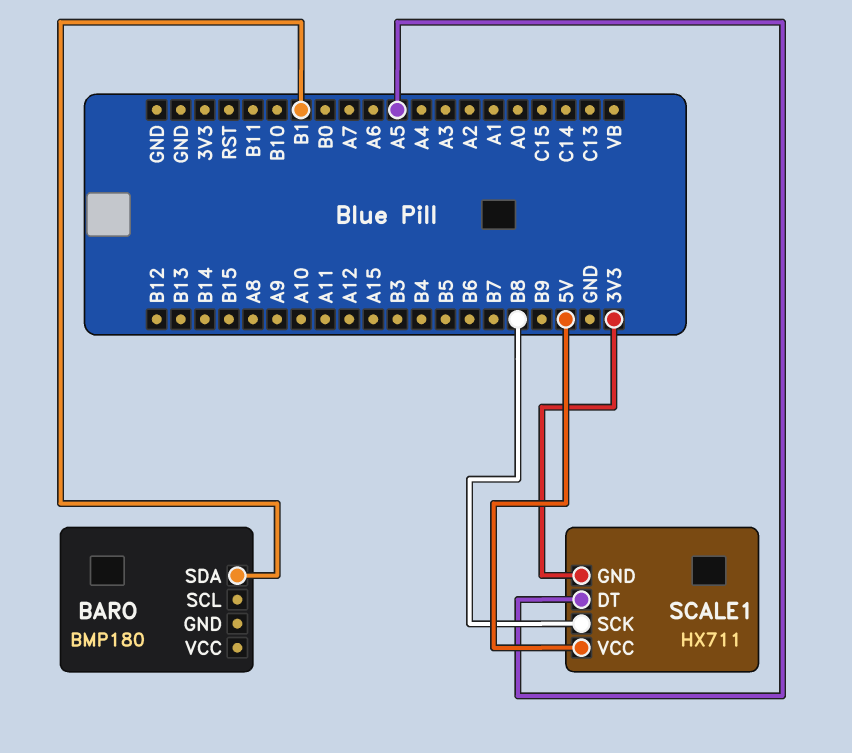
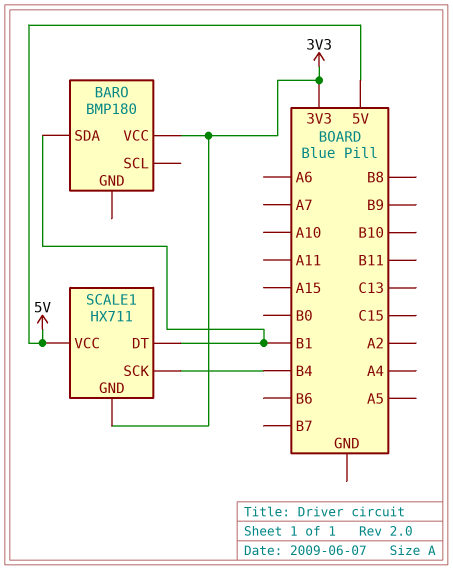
BARO pin VCC: none -> 3V3
SCALE1 pin DT: A5 -> B1
SCALE1 pin SCK: B8 -> B4

